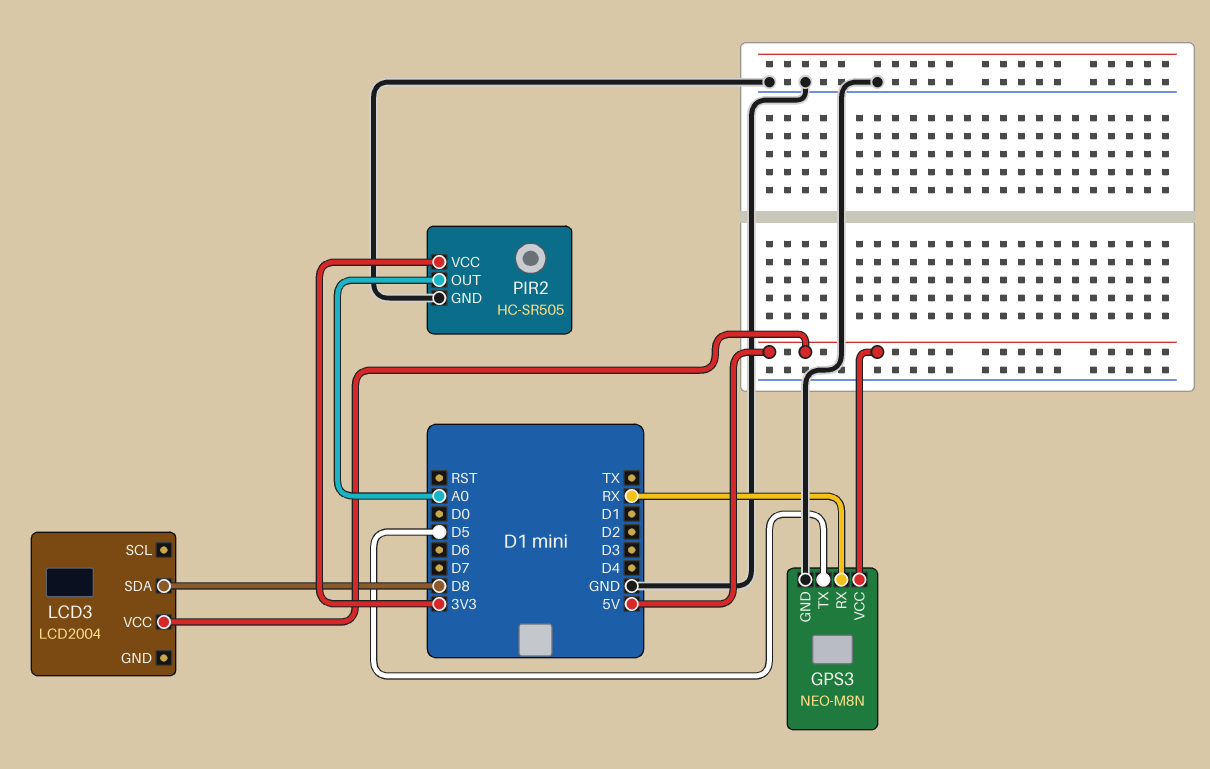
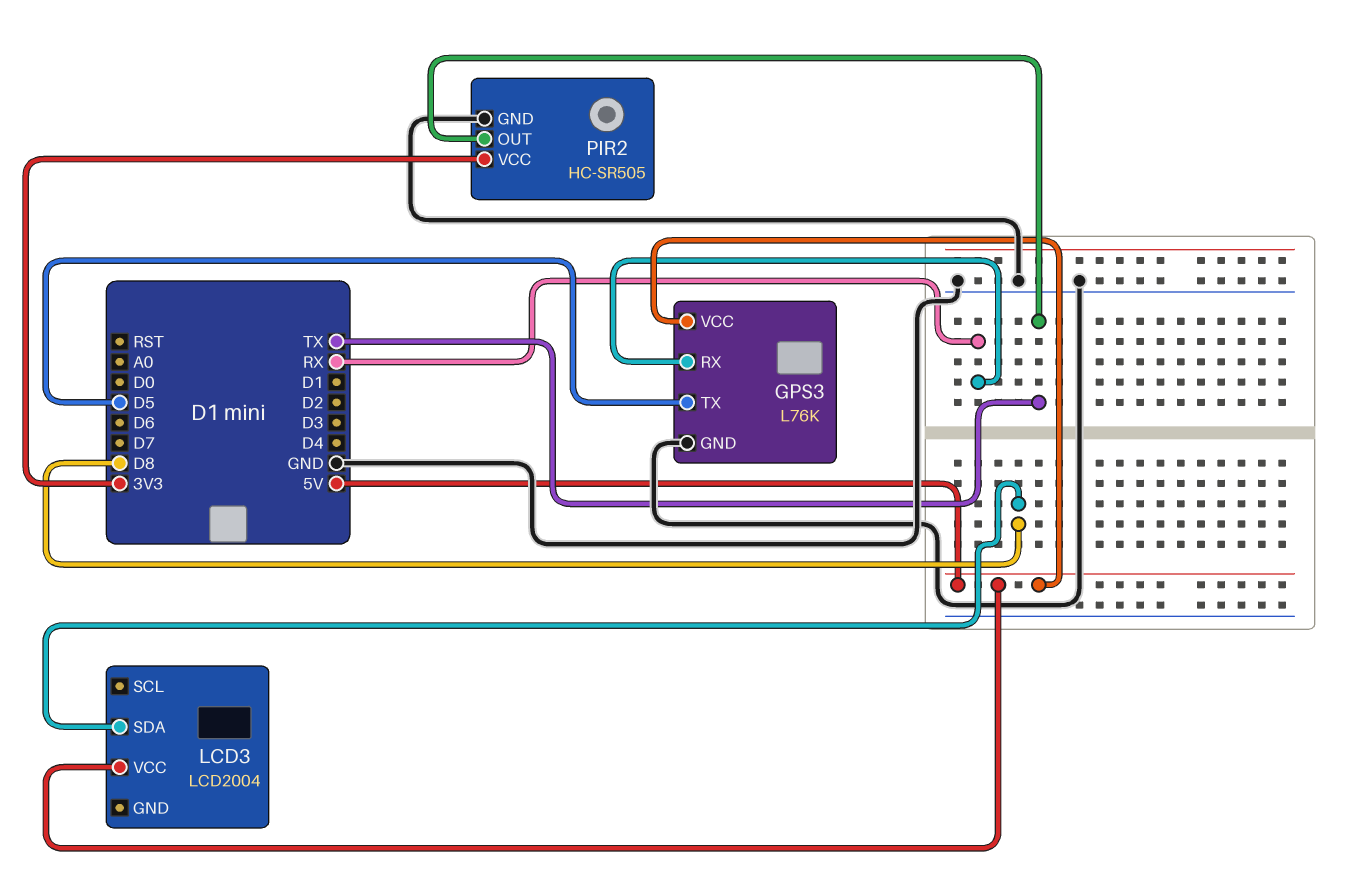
GPS3: NEO-M8N -> L76K
PIR2 pin OUT: A0 -> TX

